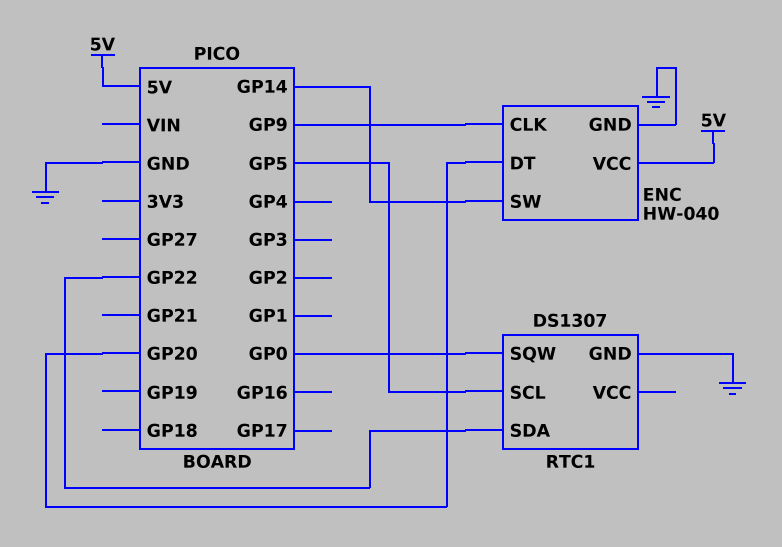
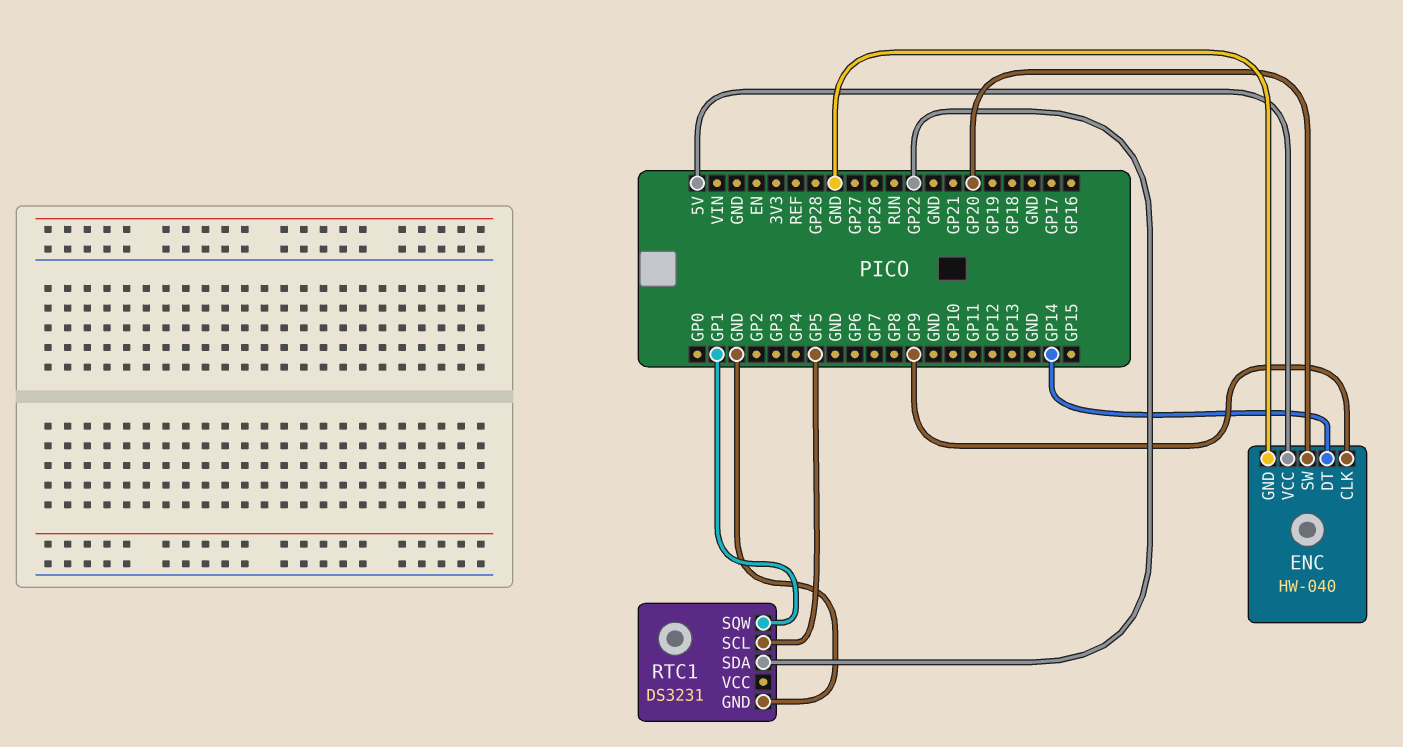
ENC pin DT: GP20 -> GP14
ENC pin SW: GP14 -> GP20
RTC1: DS1307 -> DS3231
RTC1 pin SQW: GP0 -> GP1

